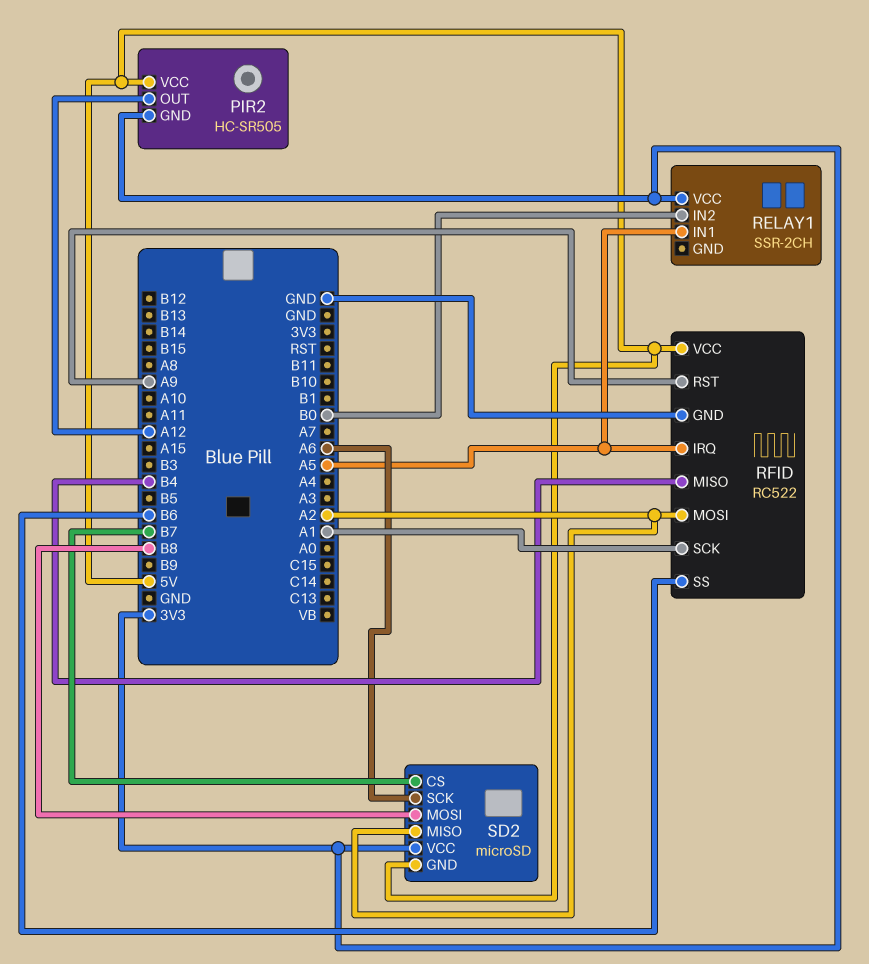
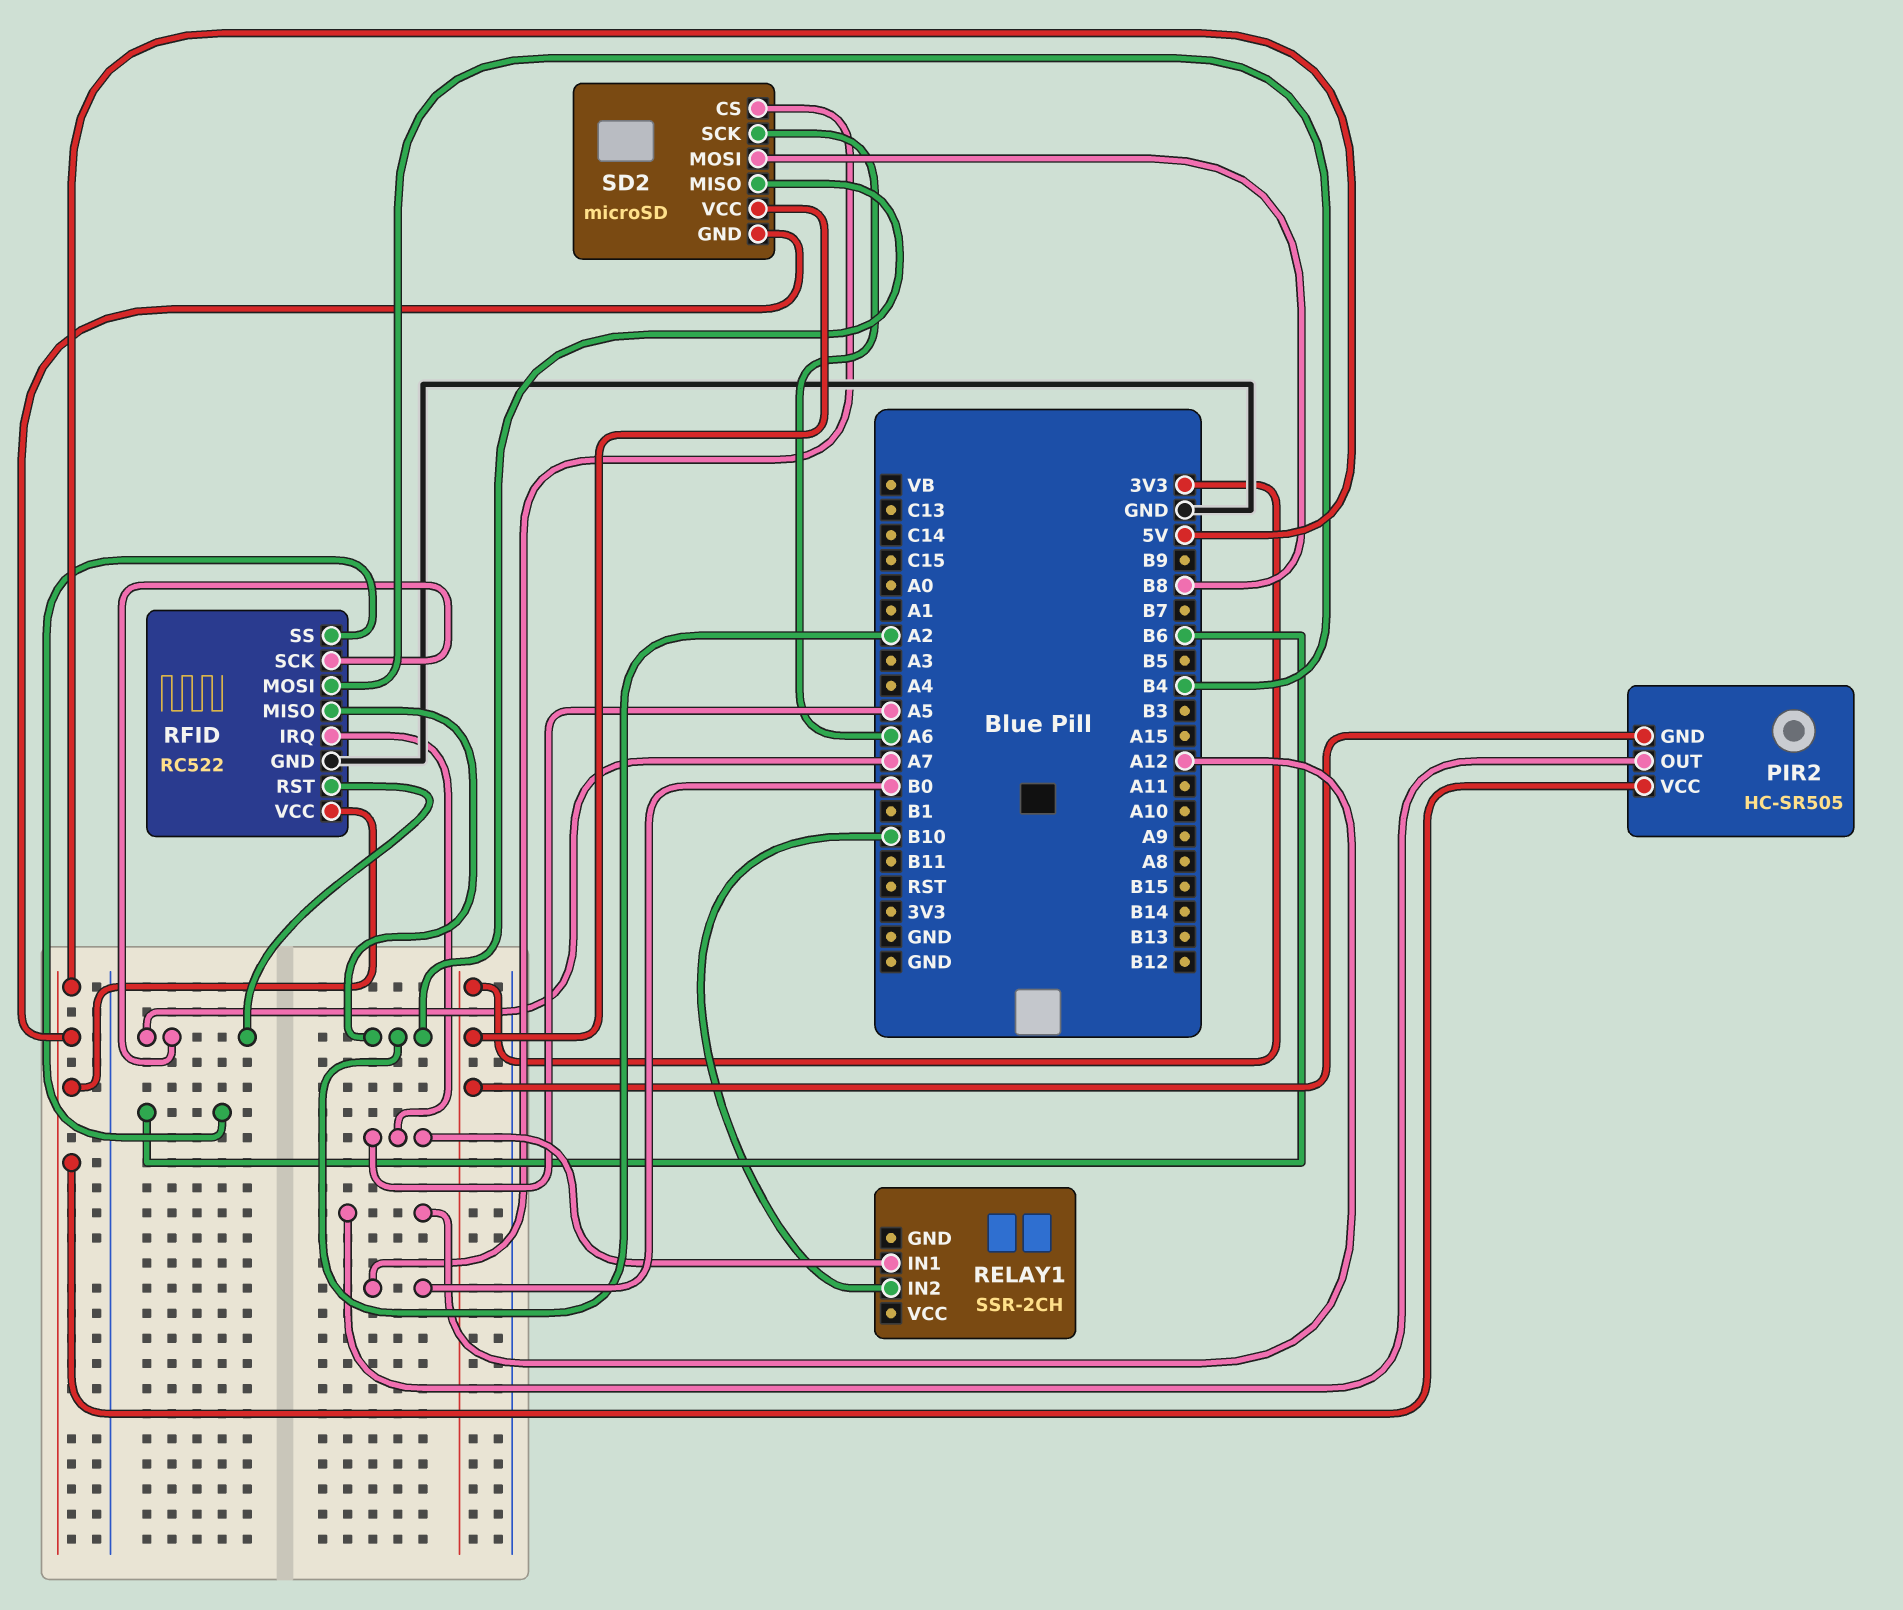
RELAY1 pin IN2: B0 -> B10
RELAY1 pin VCC: 3V3 -> none
RFID pin MISO: B4 -> A2
RFID pin MOSI: A2 -> B4
RFID pin RST: A9 -> A7
RFID pin SCK: A1 -> A7
SD2 pin CS: B7 -> B0

